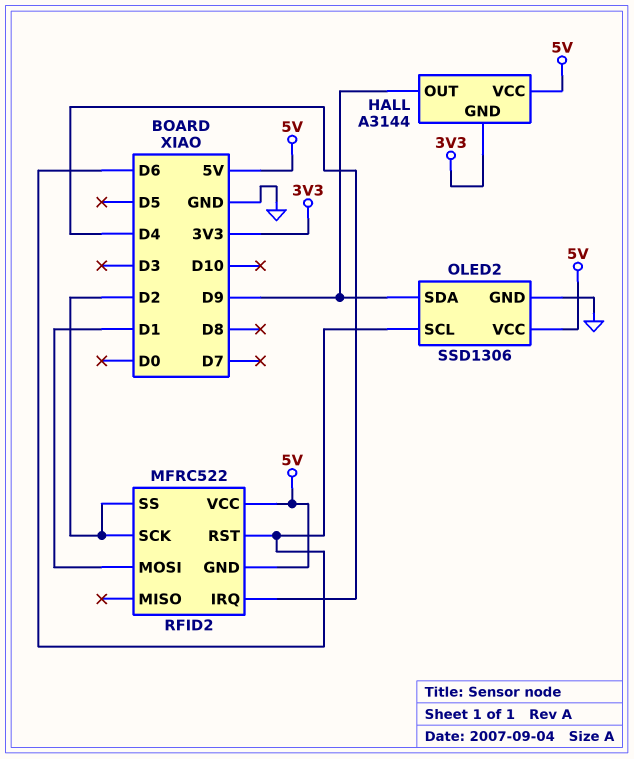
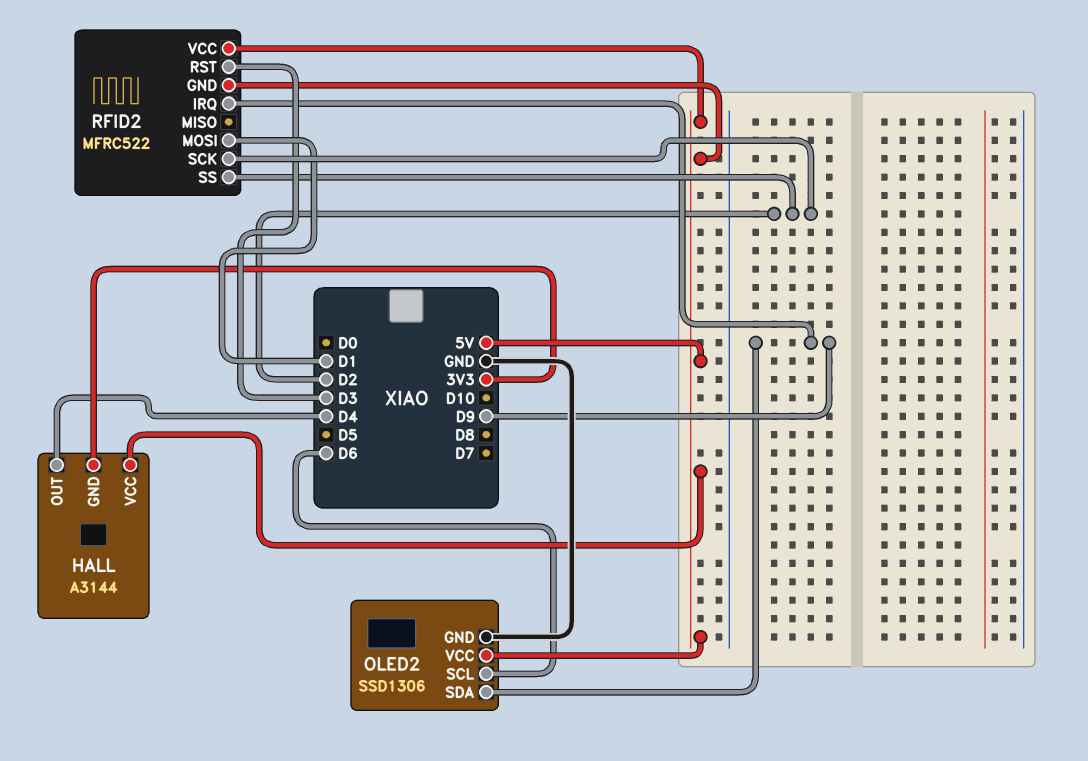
HALL pin OUT: D9 -> D4
RFID2 pin IRQ: D4 -> D9
RFID2 pin RST: D6 -> D3

